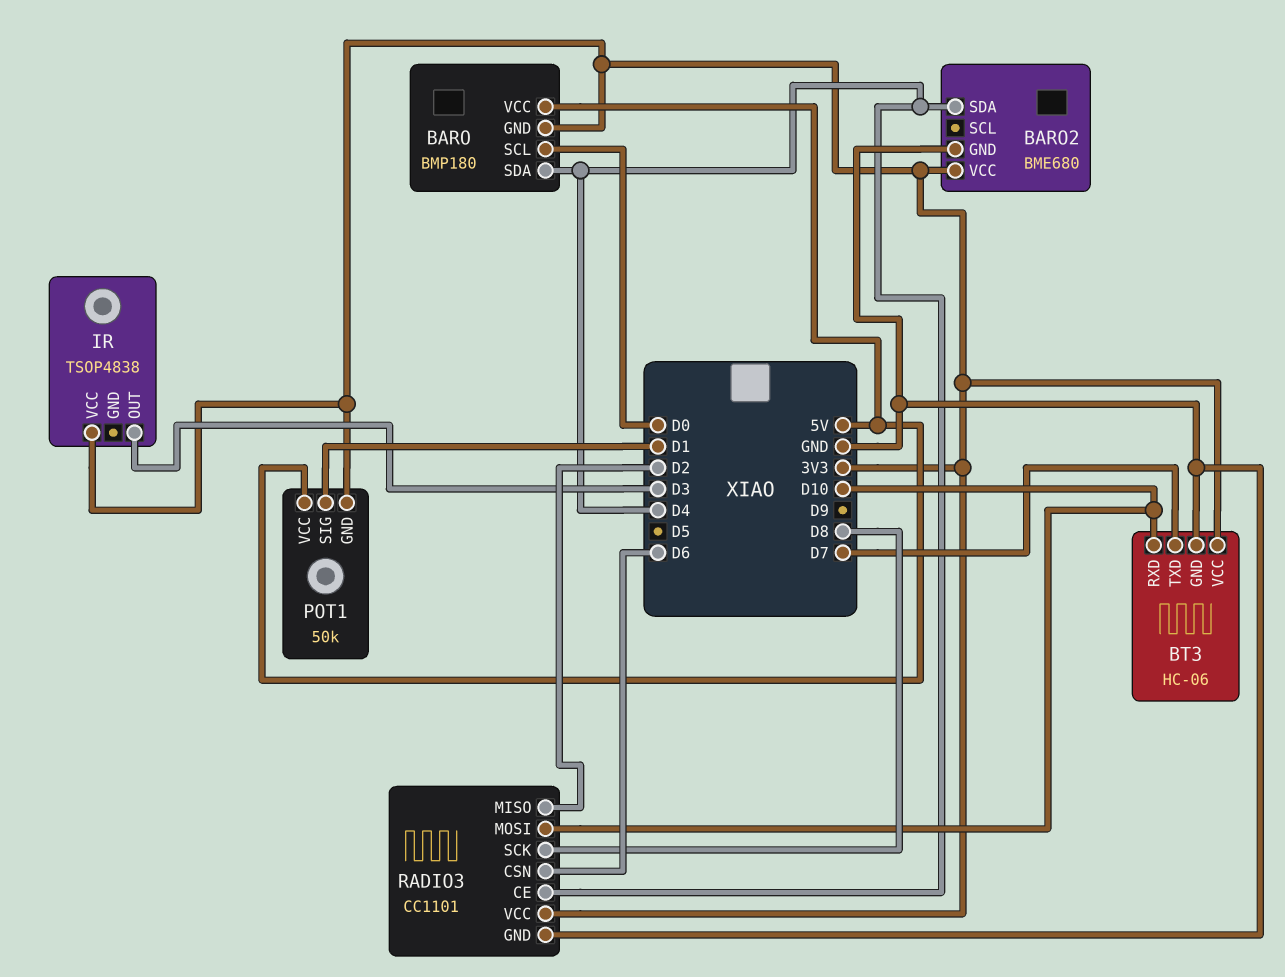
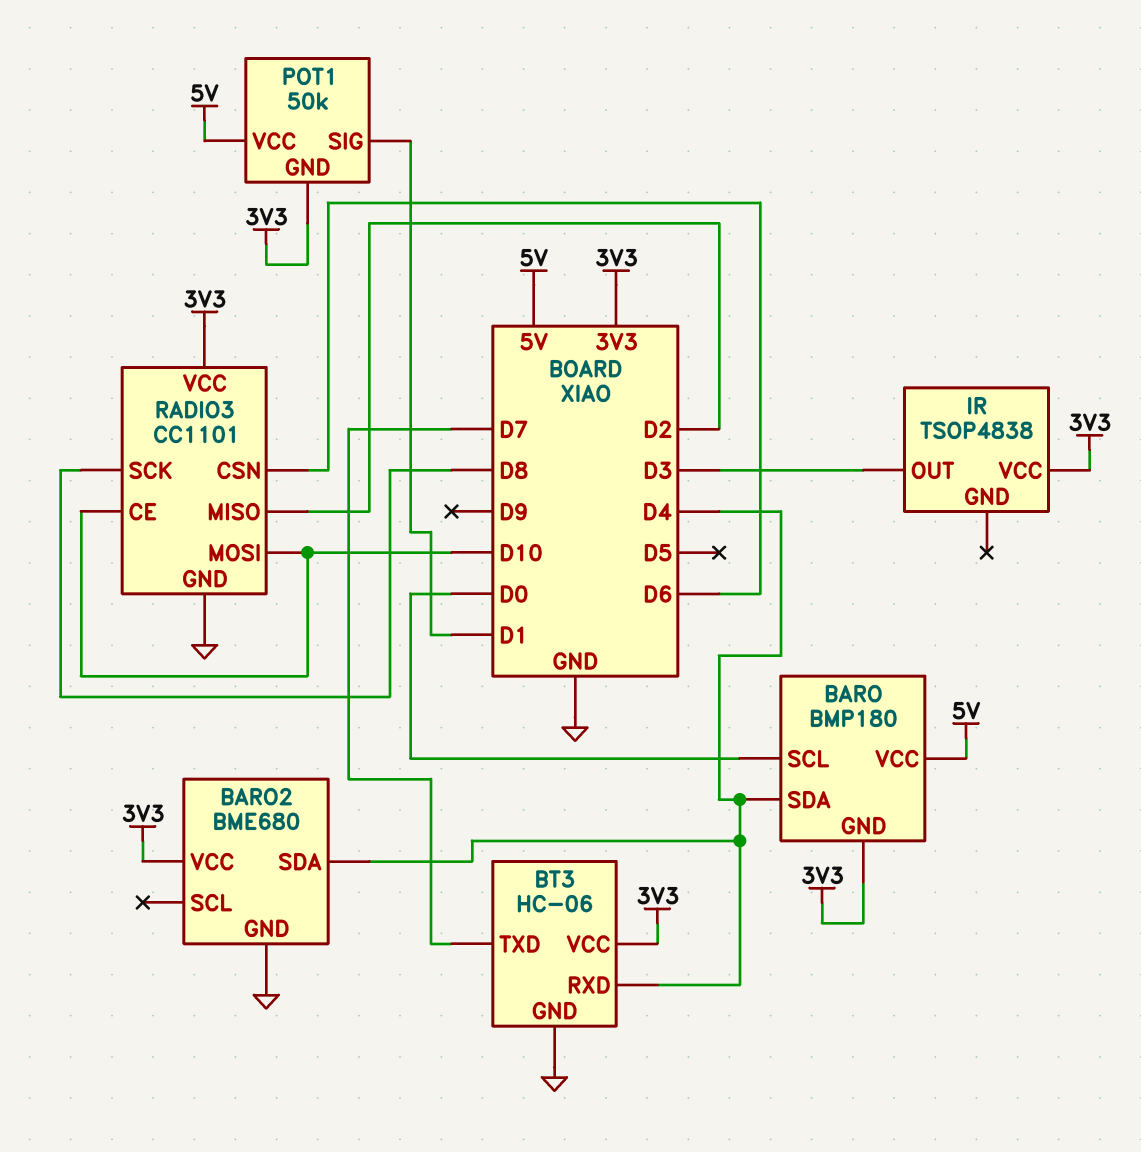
BT3 pin RXD: D10 -> D4
RADIO3 pin CE: D4 -> D10

